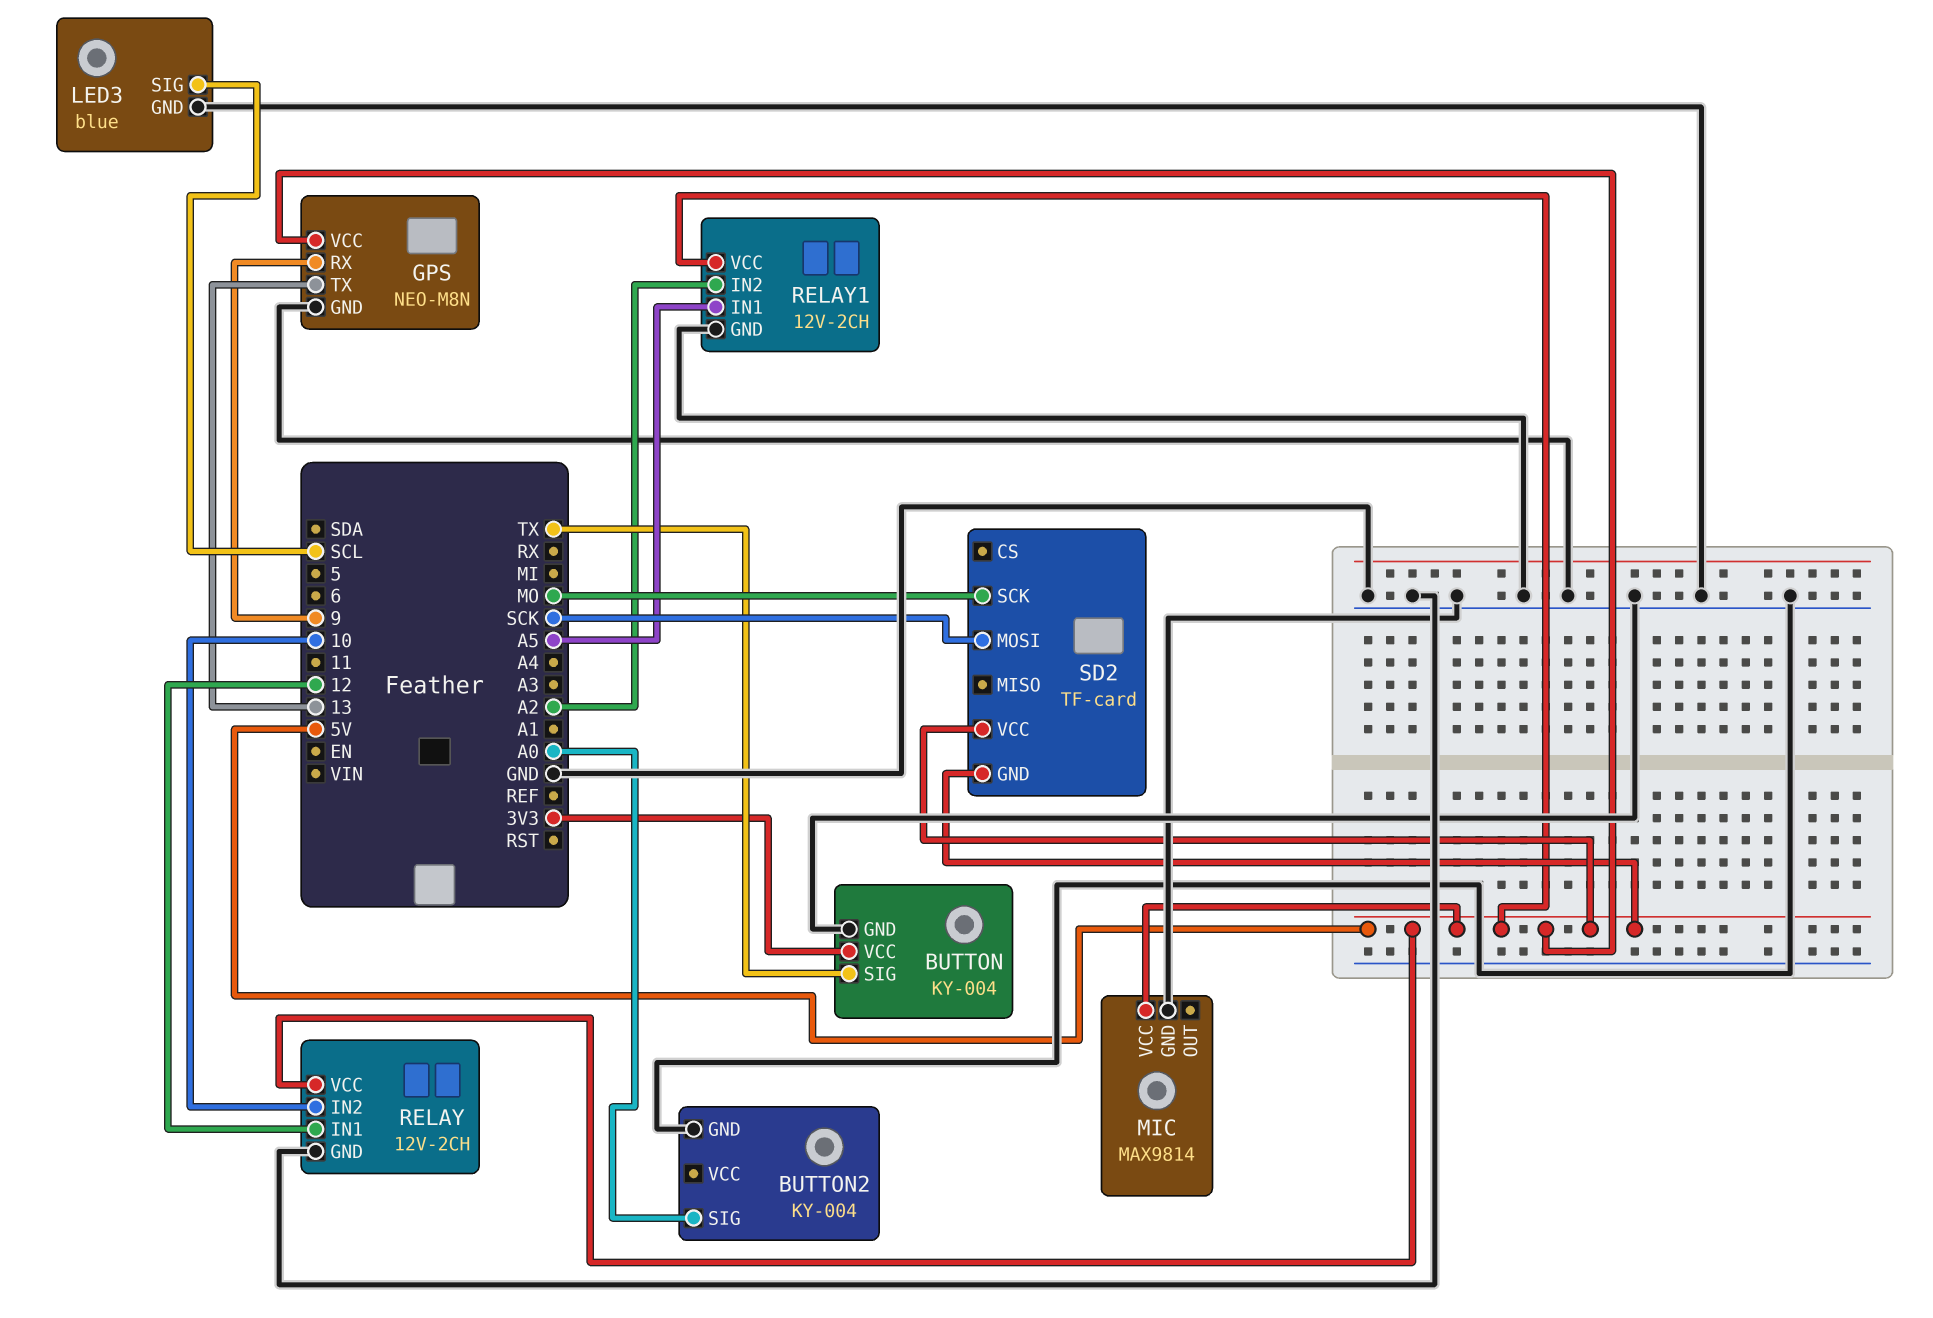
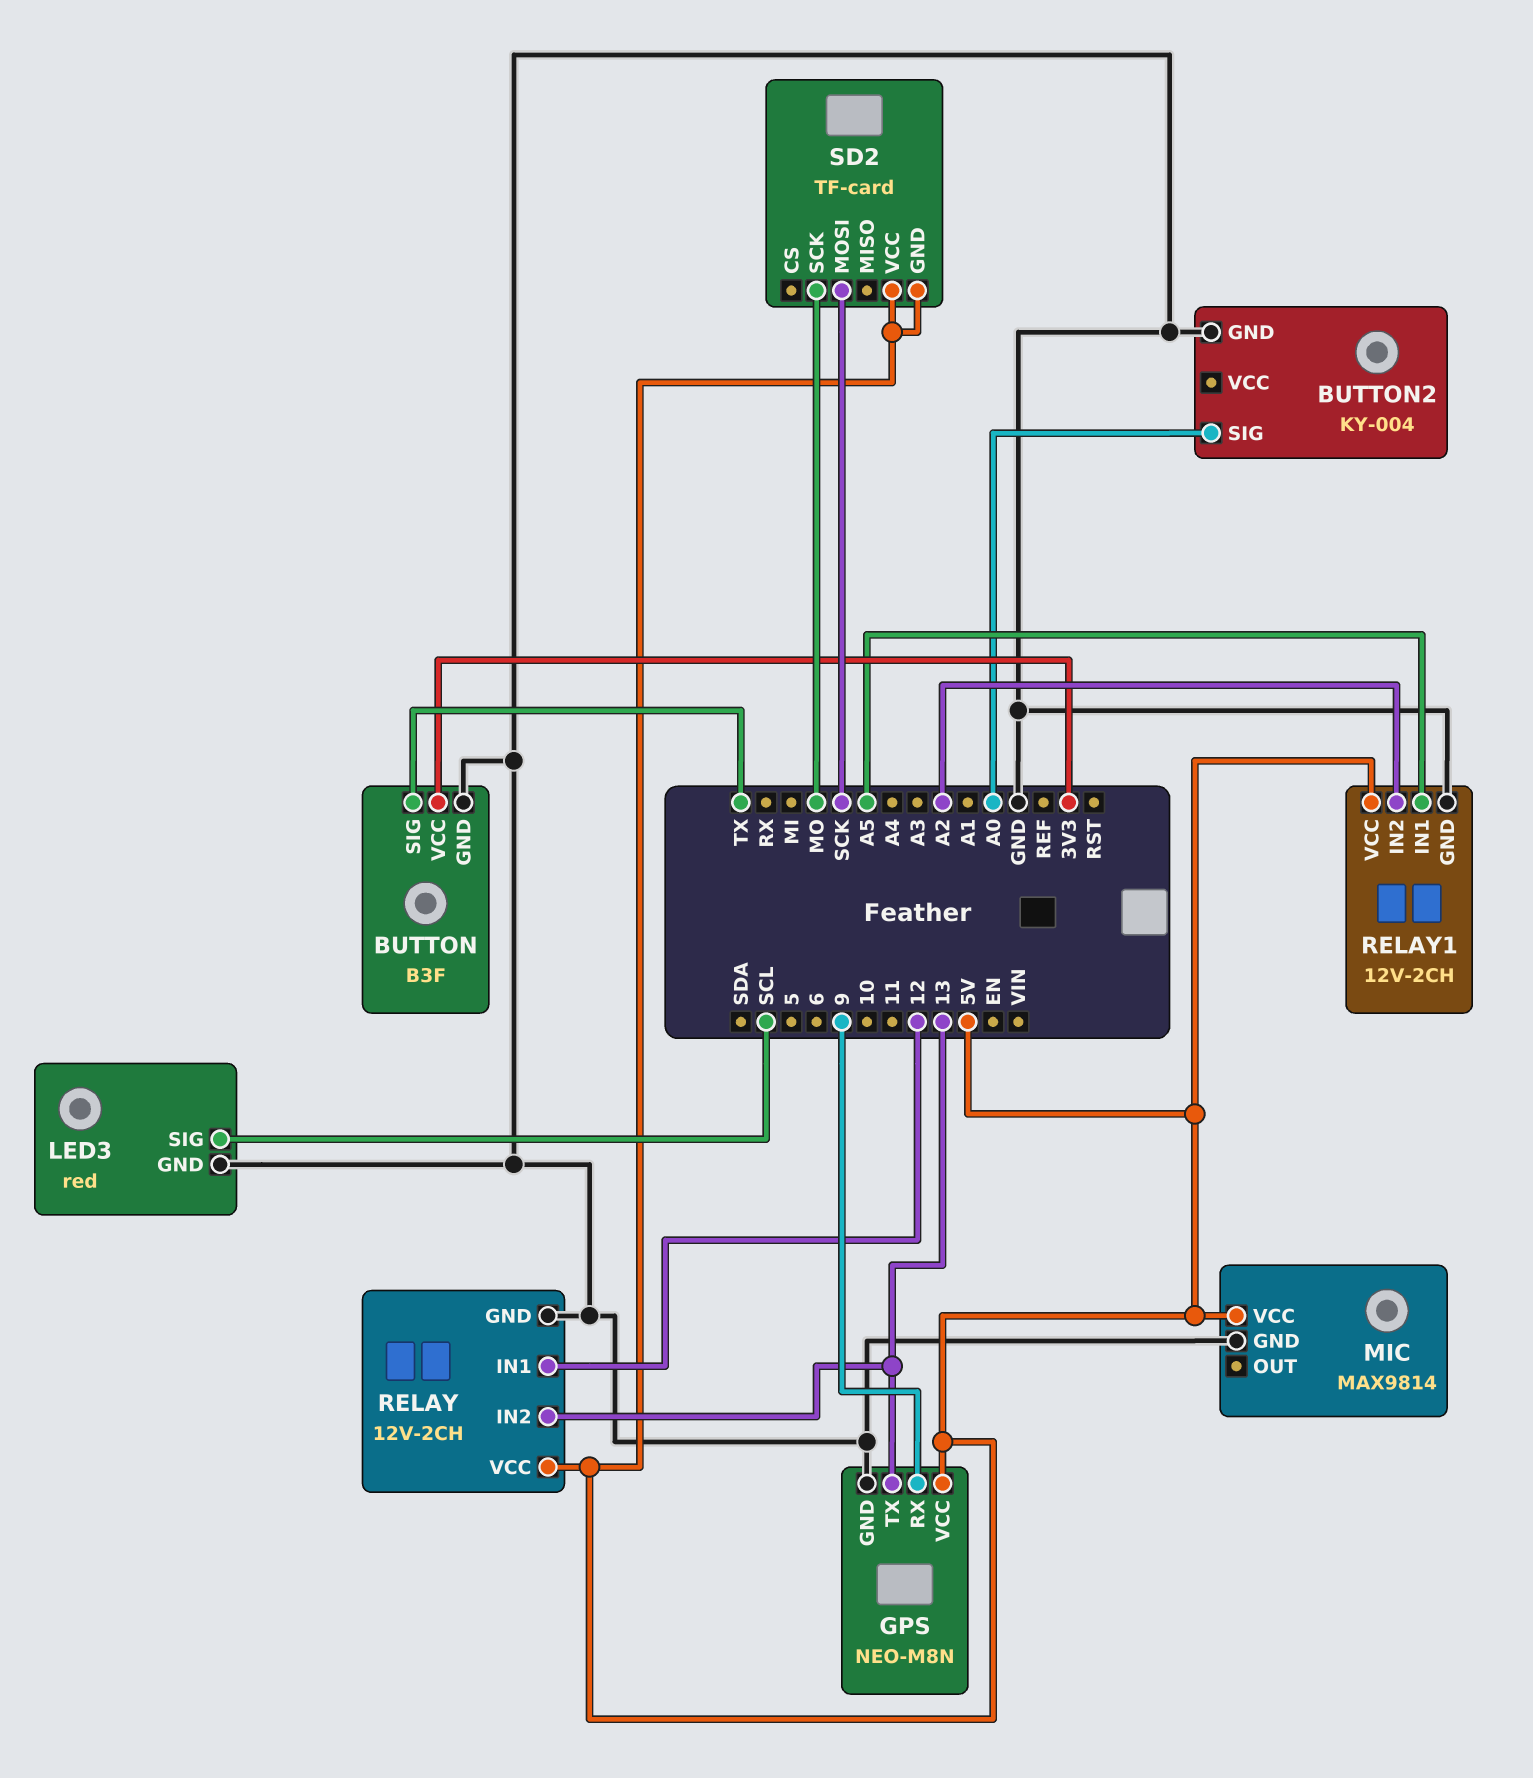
BUTTON: KY-004 -> B3F
LED3: blue -> red
RELAY pin IN2: 10 -> 13

